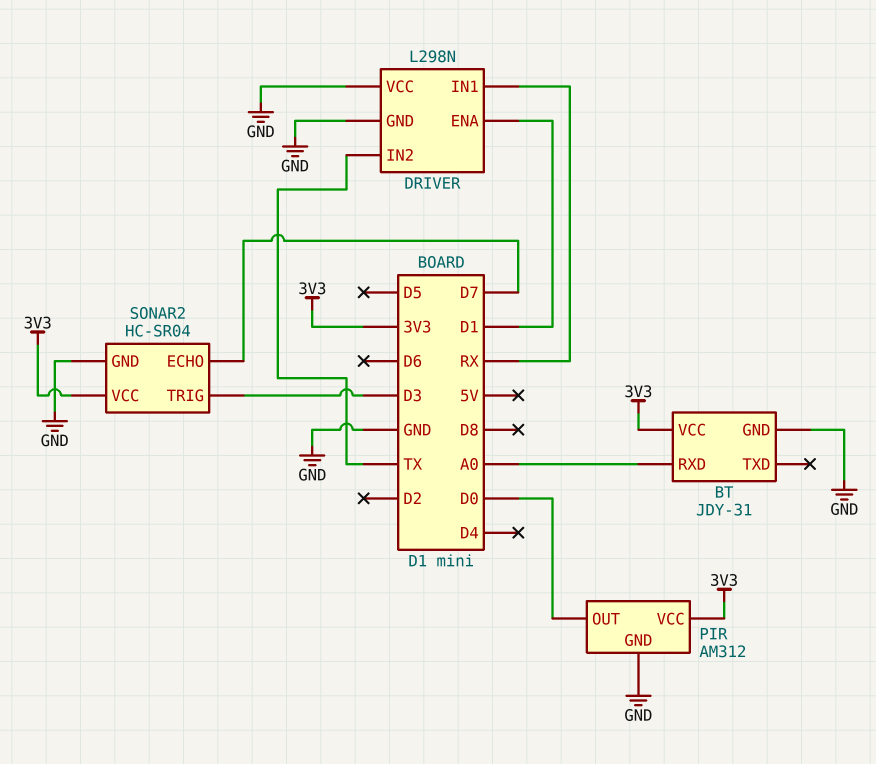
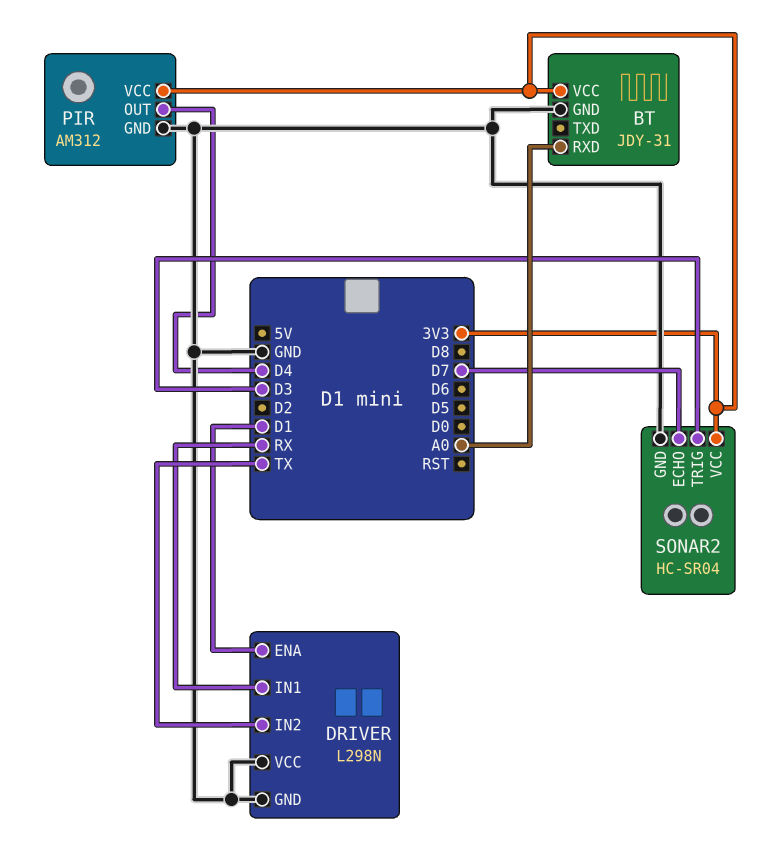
PIR pin OUT: D0 -> D4

